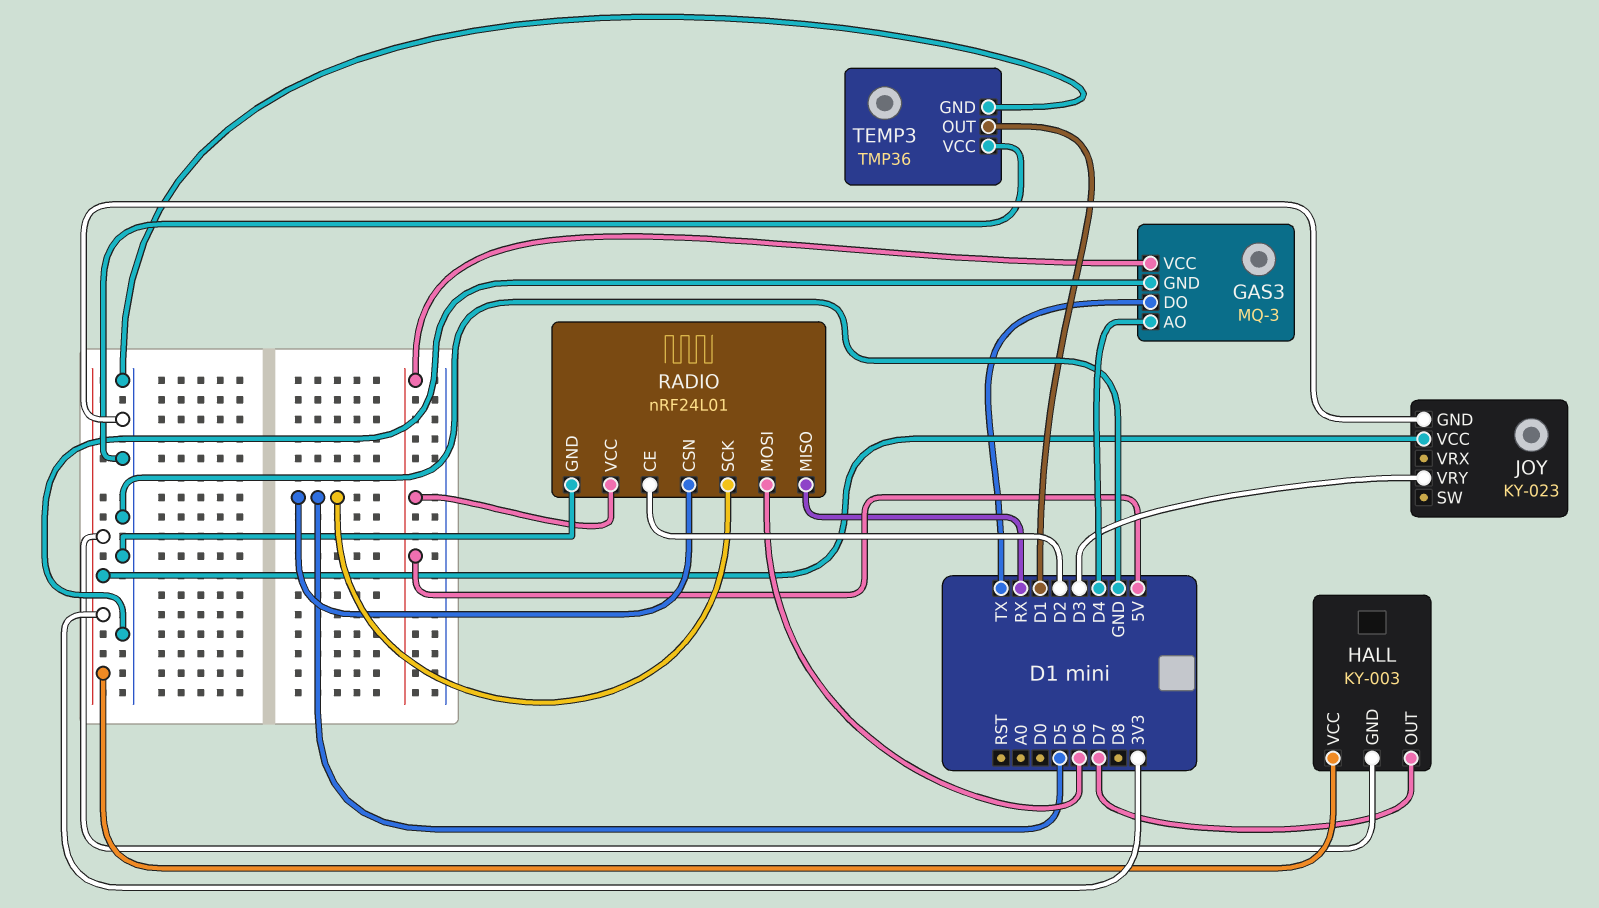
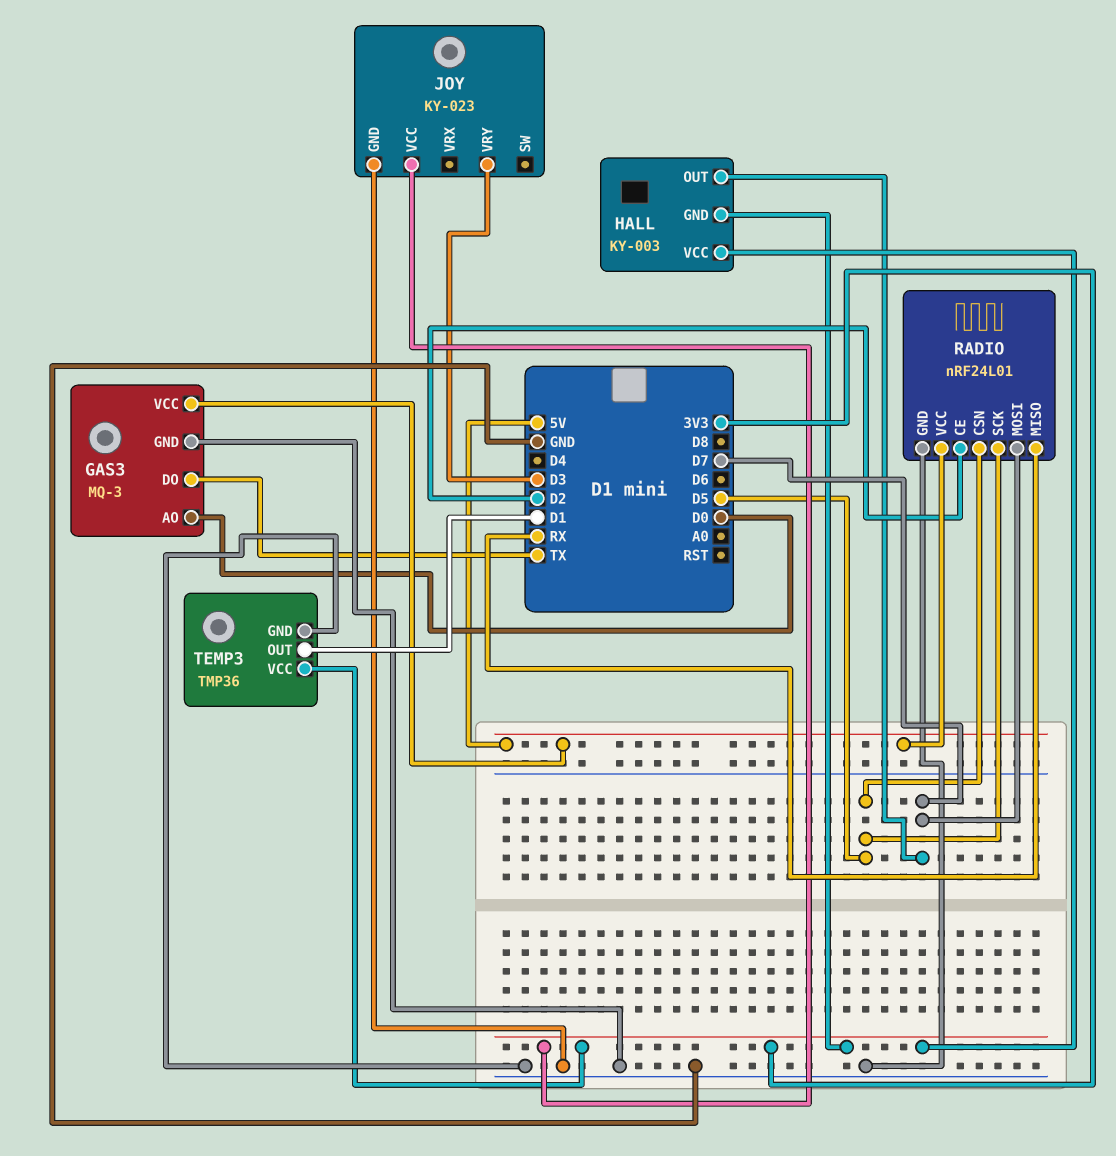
GAS3 pin AO: D4 -> D0
RADIO pin MOSI: D6 -> D7
TEMP3 pin VCC: GND -> 3V3

